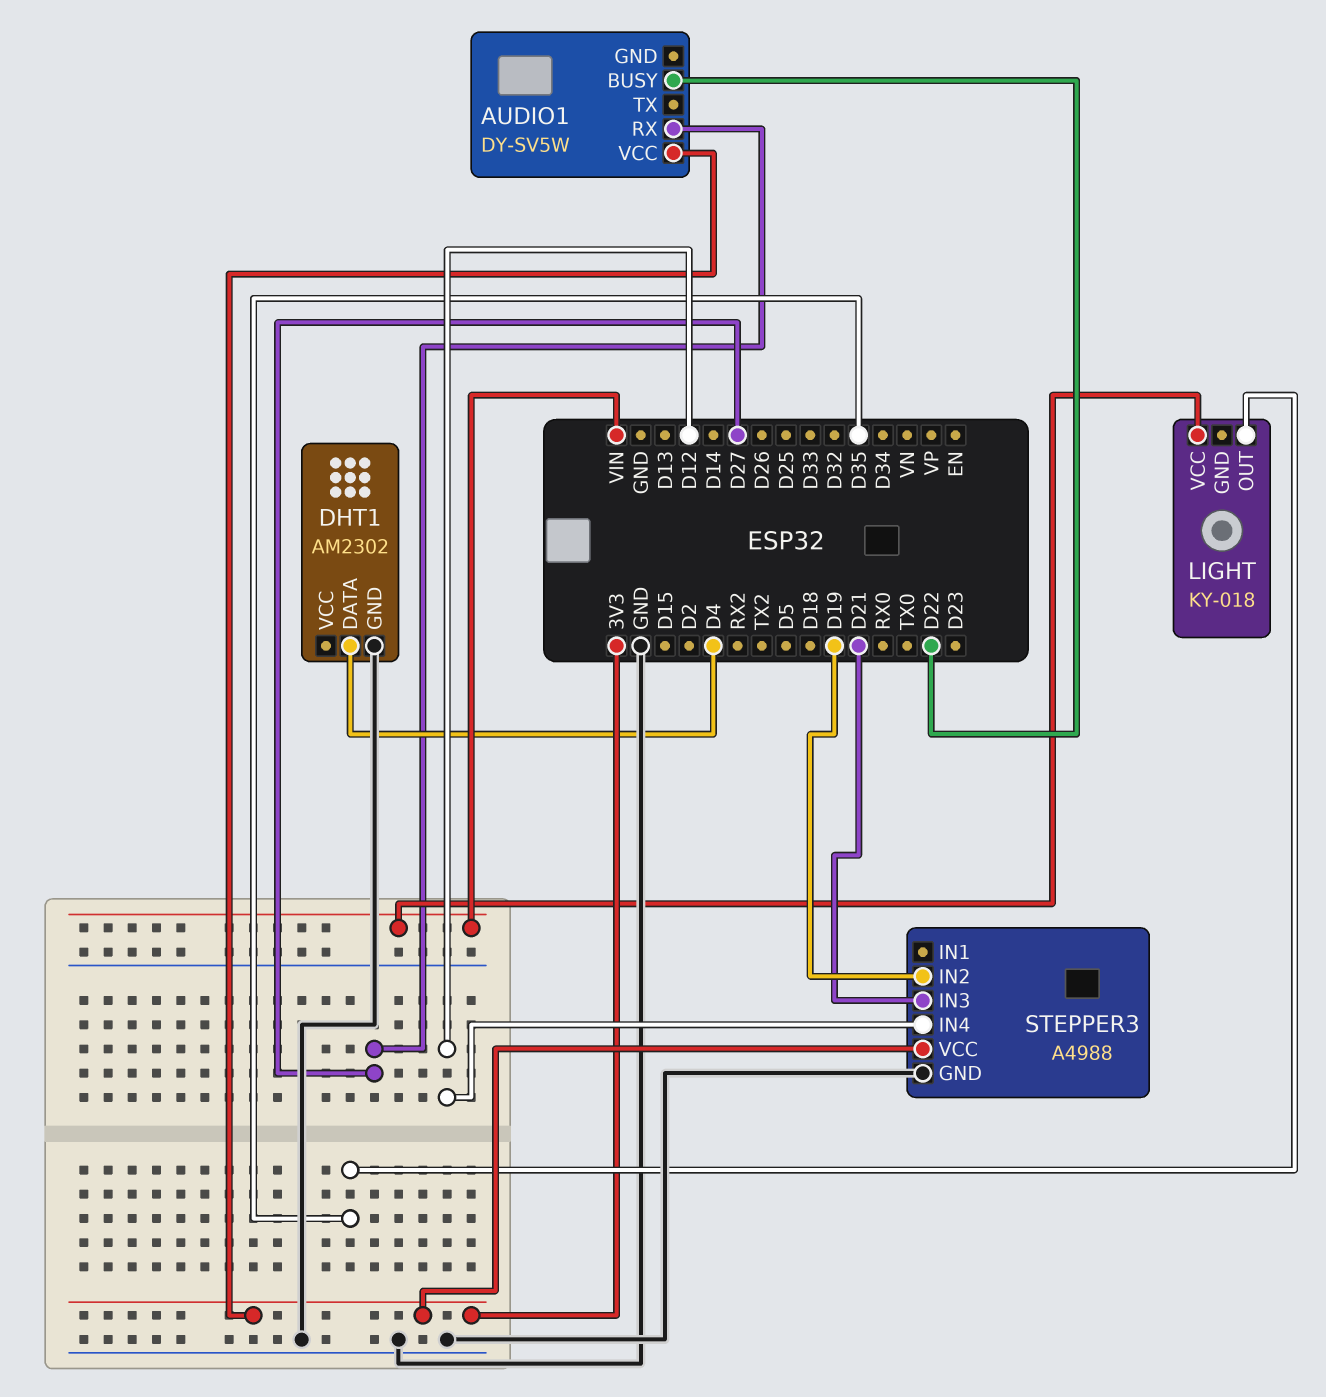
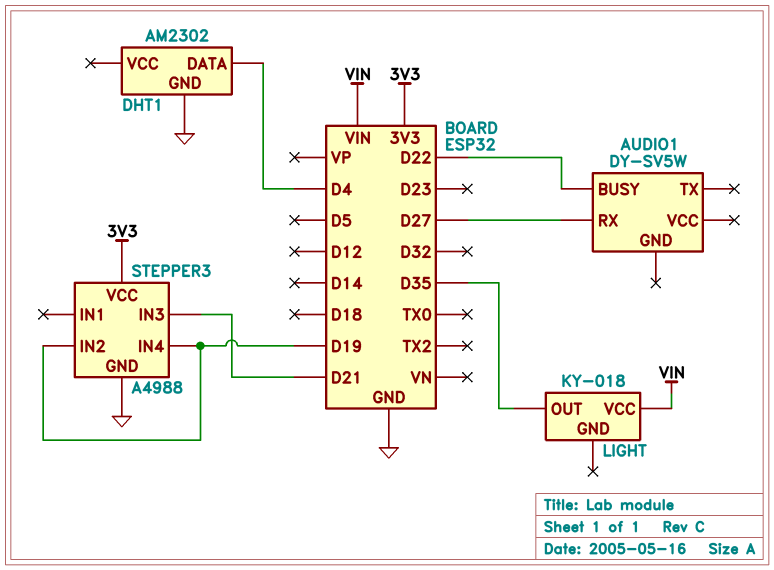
AUDIO1 pin VCC: 3V3 -> none
STEPPER3 pin IN4: D12 -> D19

